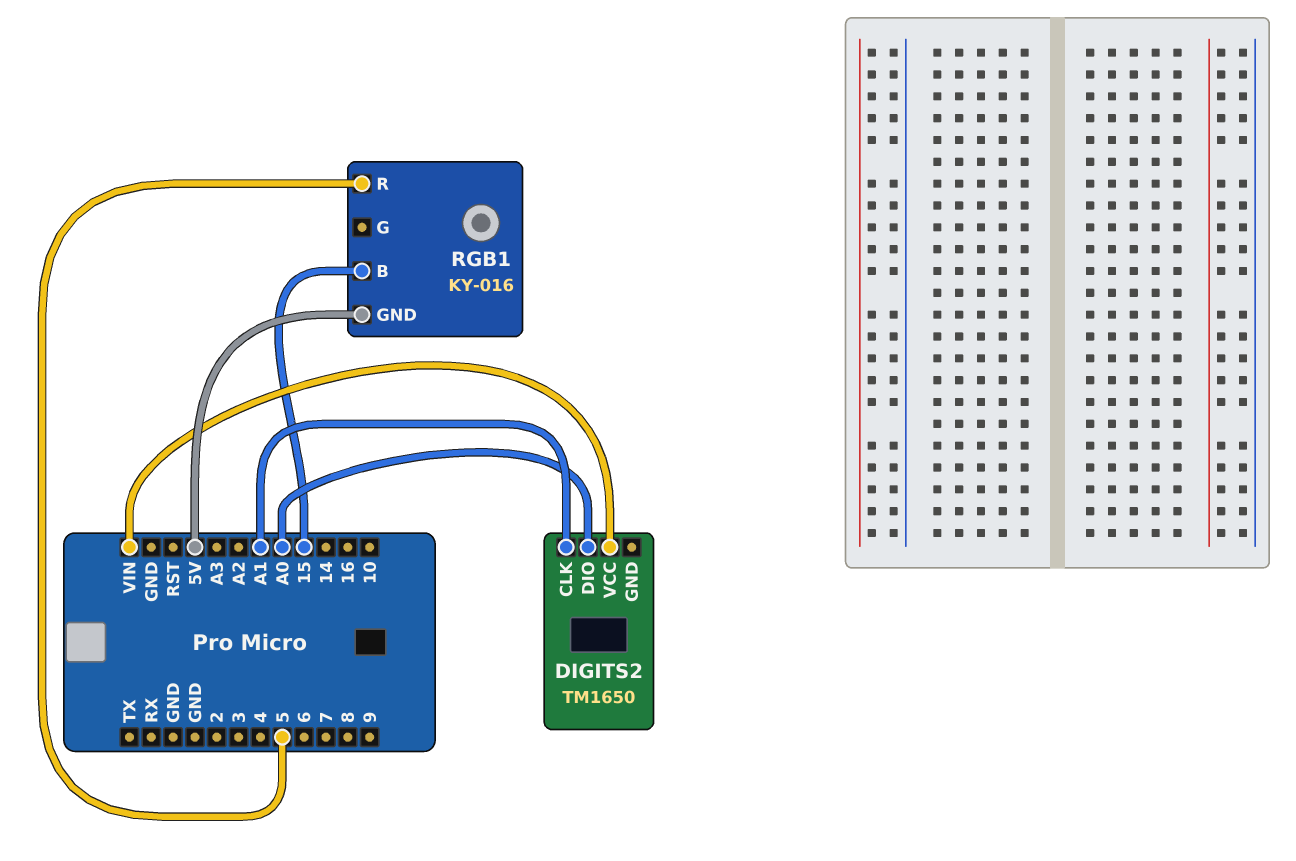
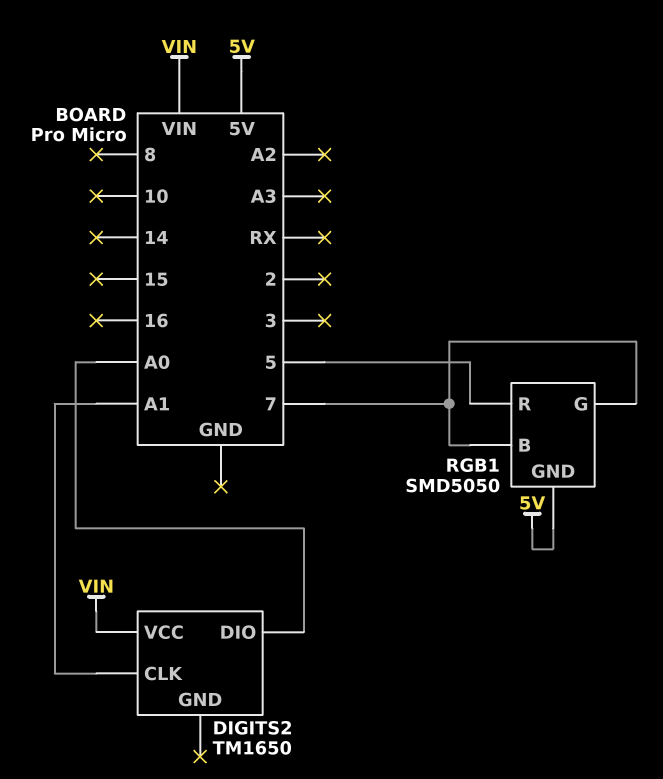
RGB1: KY-016 -> SMD5050
RGB1 pin B: 15 -> 7
RGB1 pin G: none -> 7

